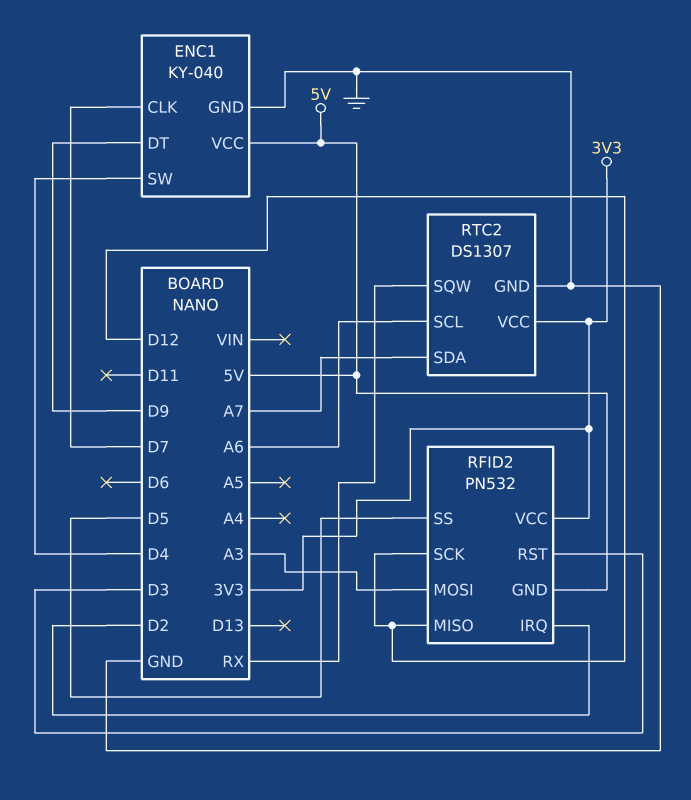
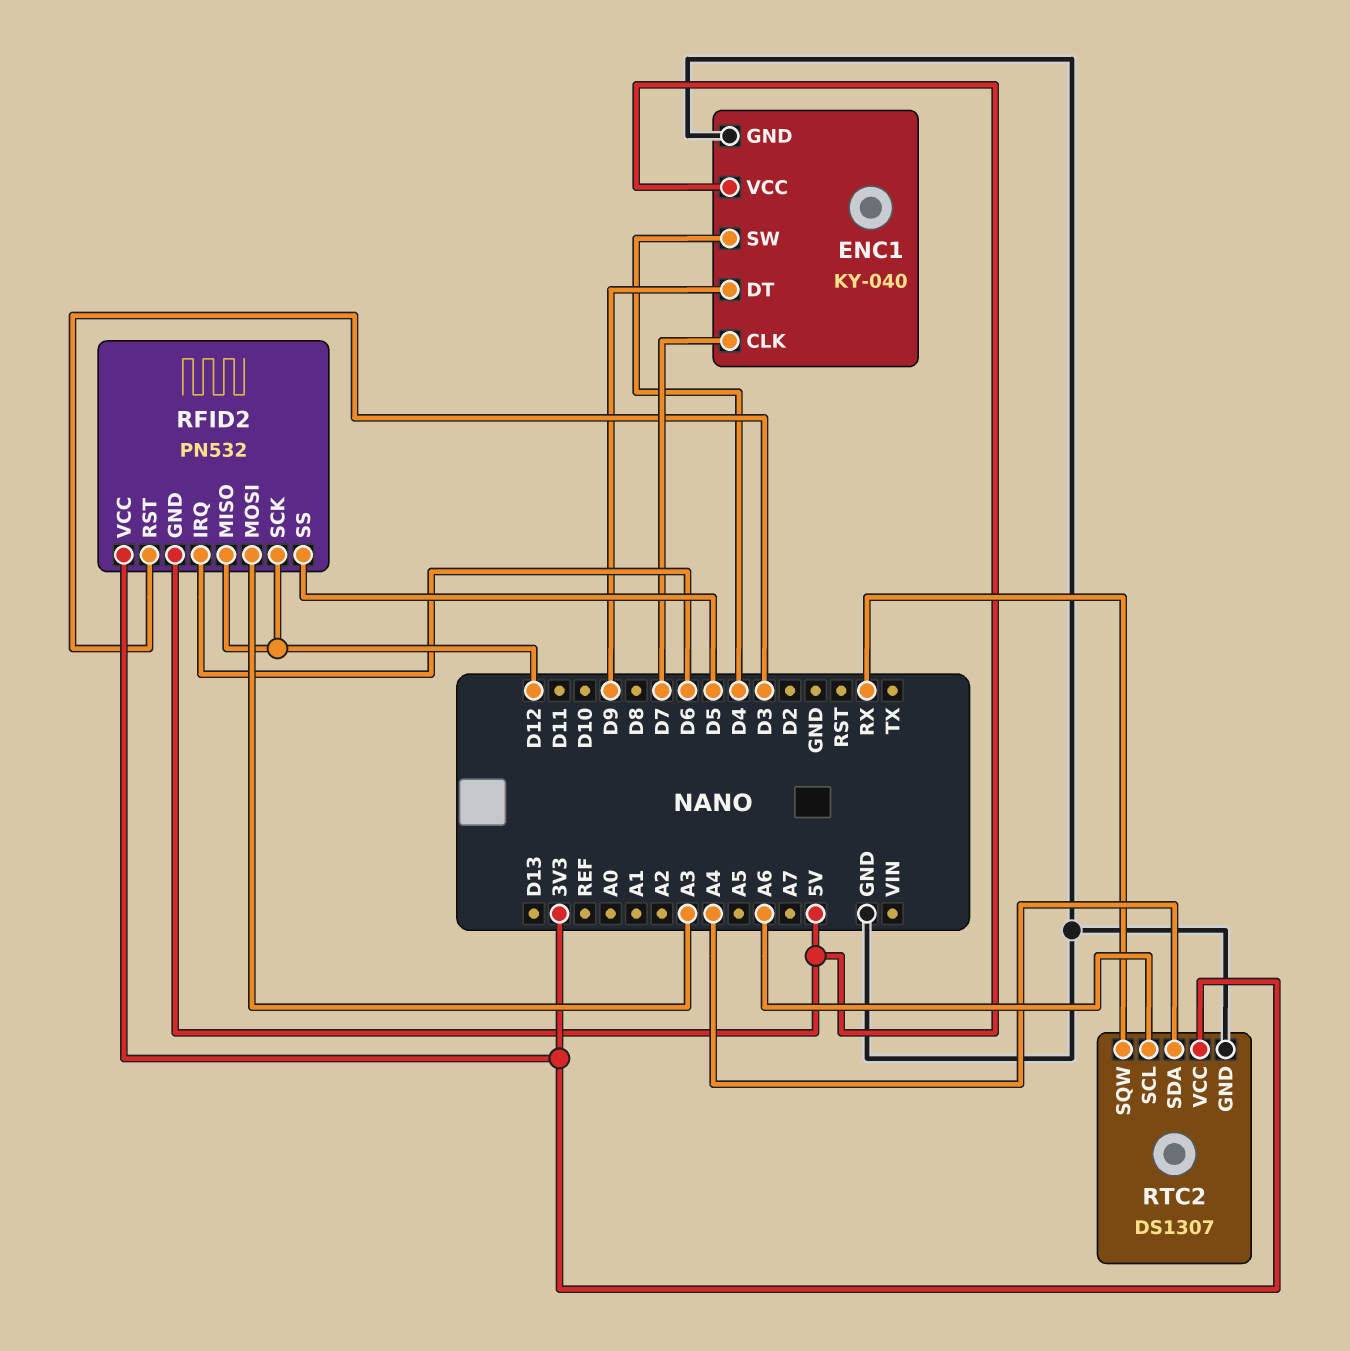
RFID2 pin IRQ: D2 -> D6
RTC2 pin SDA: A7 -> A4

